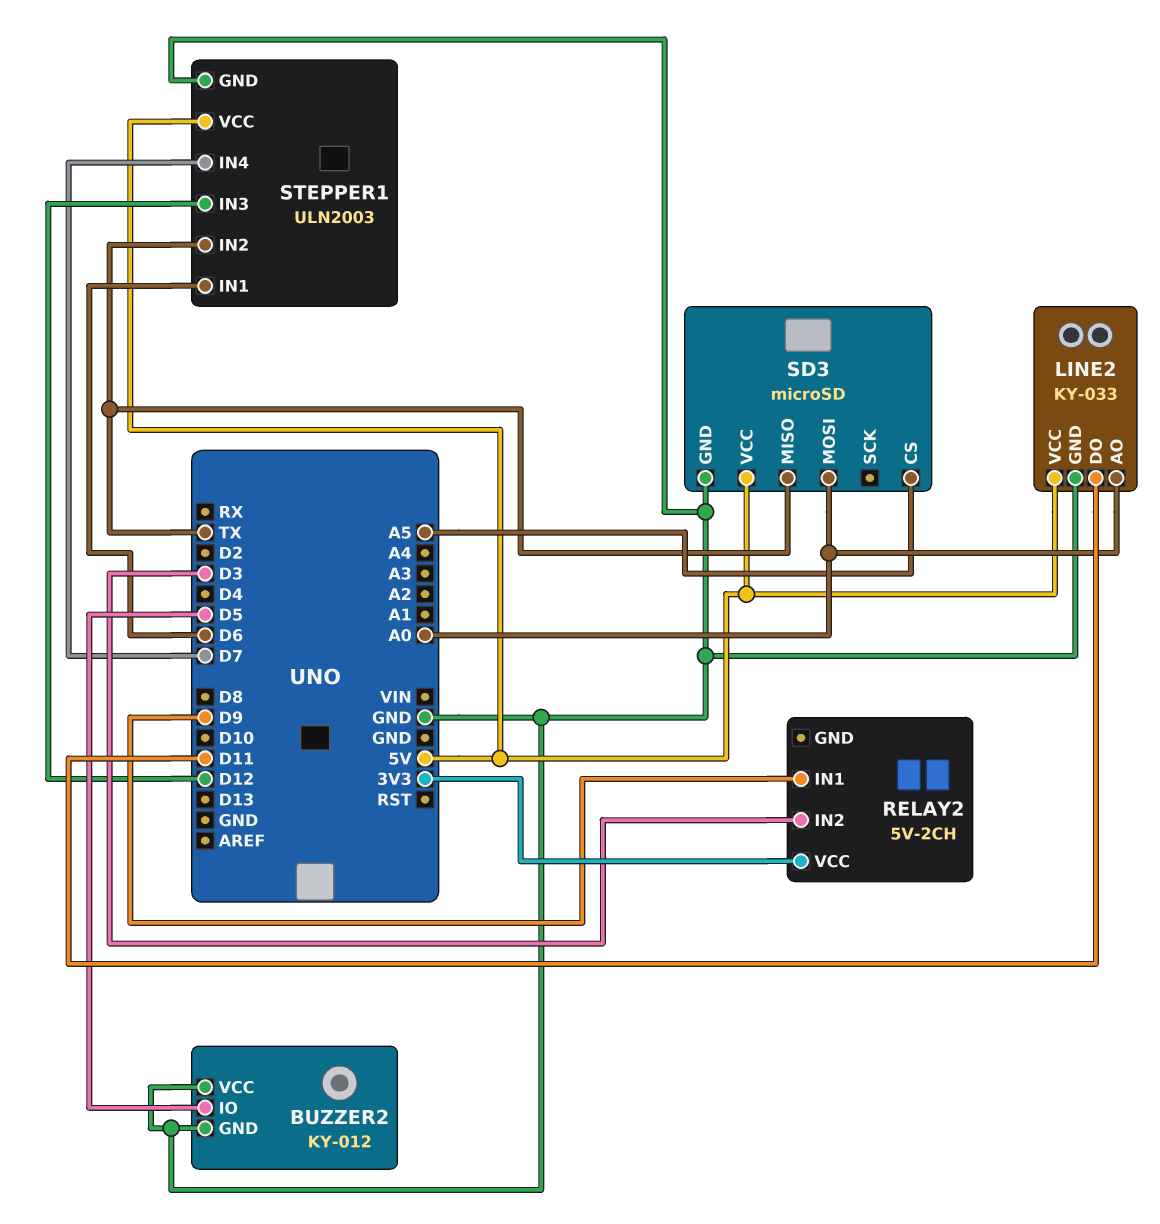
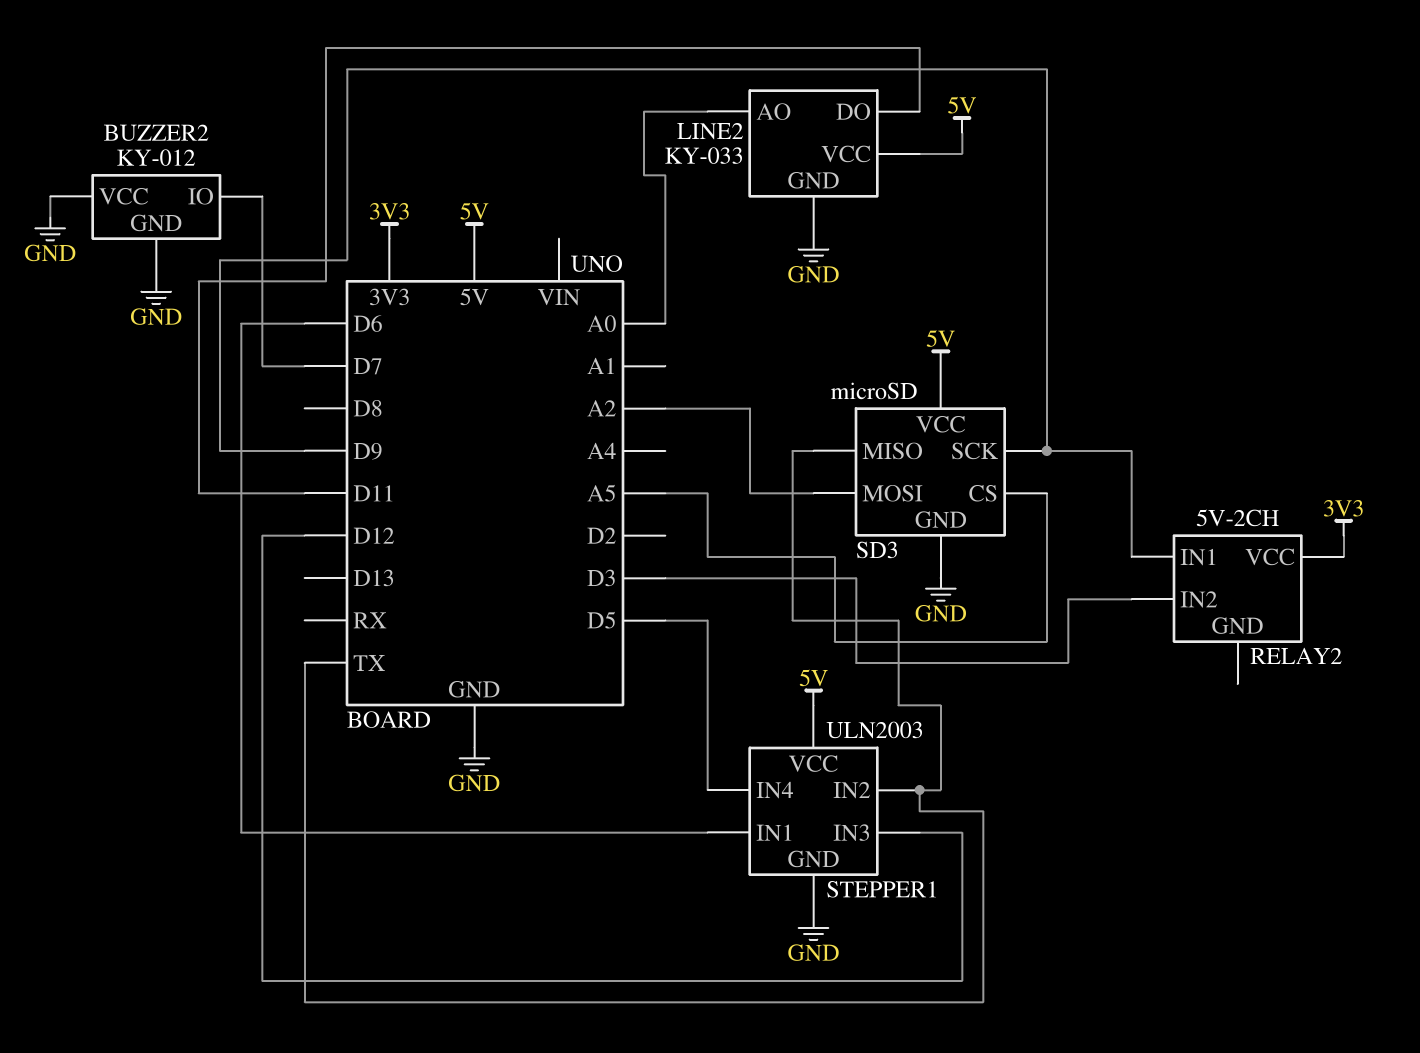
BUZZER2 pin IO: D5 -> D7
SD3 pin MOSI: A0 -> A2
SD3 pin SCK: none -> D9
STEPPER1 pin IN4: D7 -> D5

